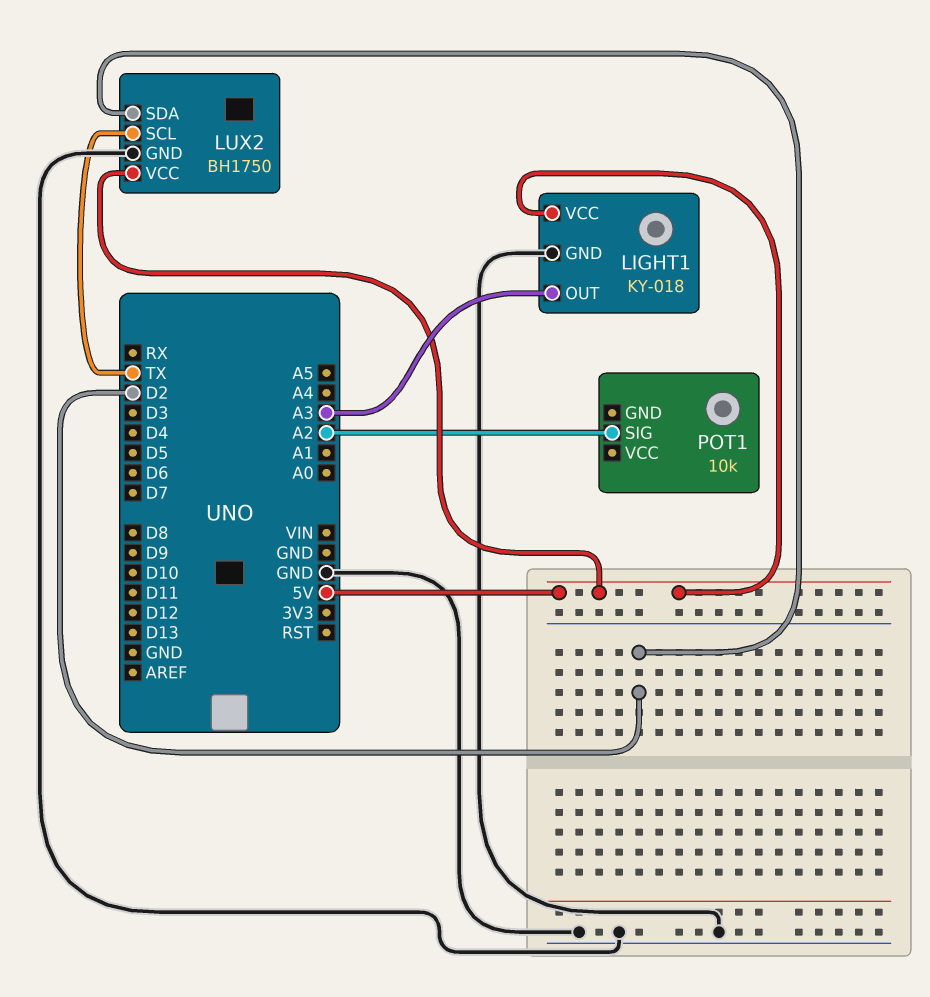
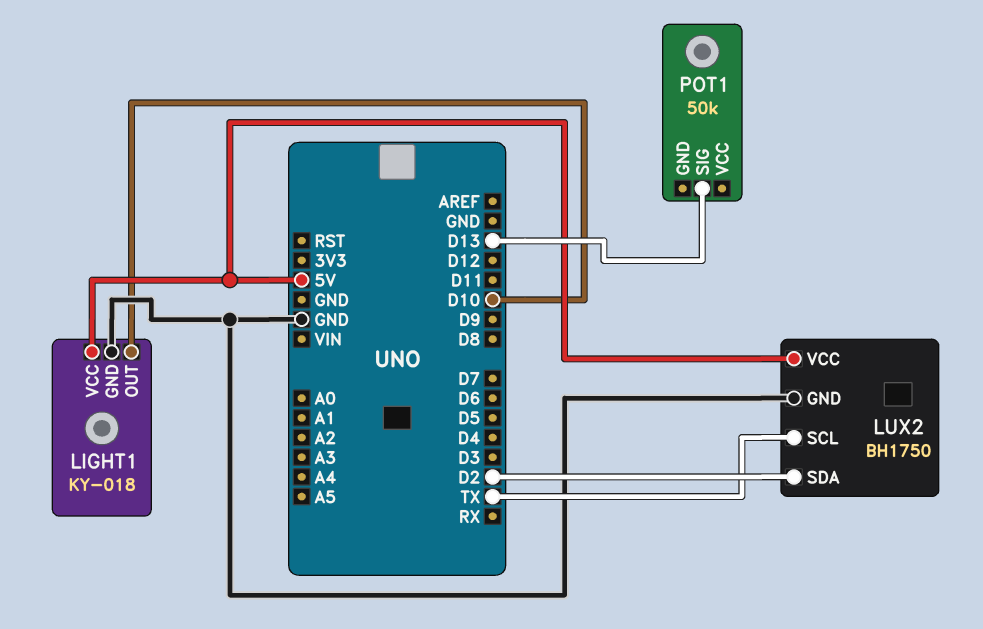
LIGHT1 pin OUT: A3 -> D10
POT1: 10k -> 50k
POT1 pin SIG: A2 -> D13

